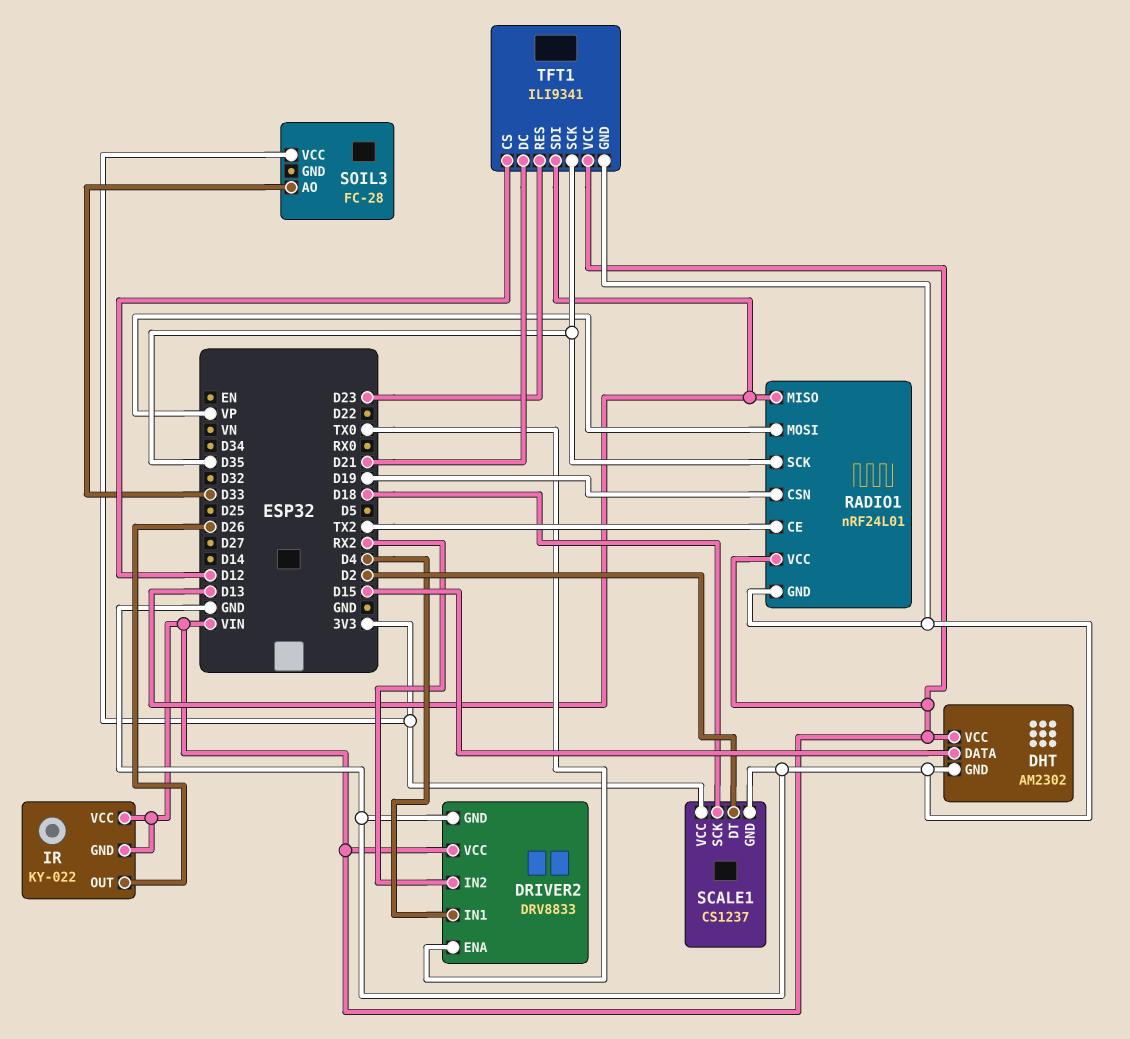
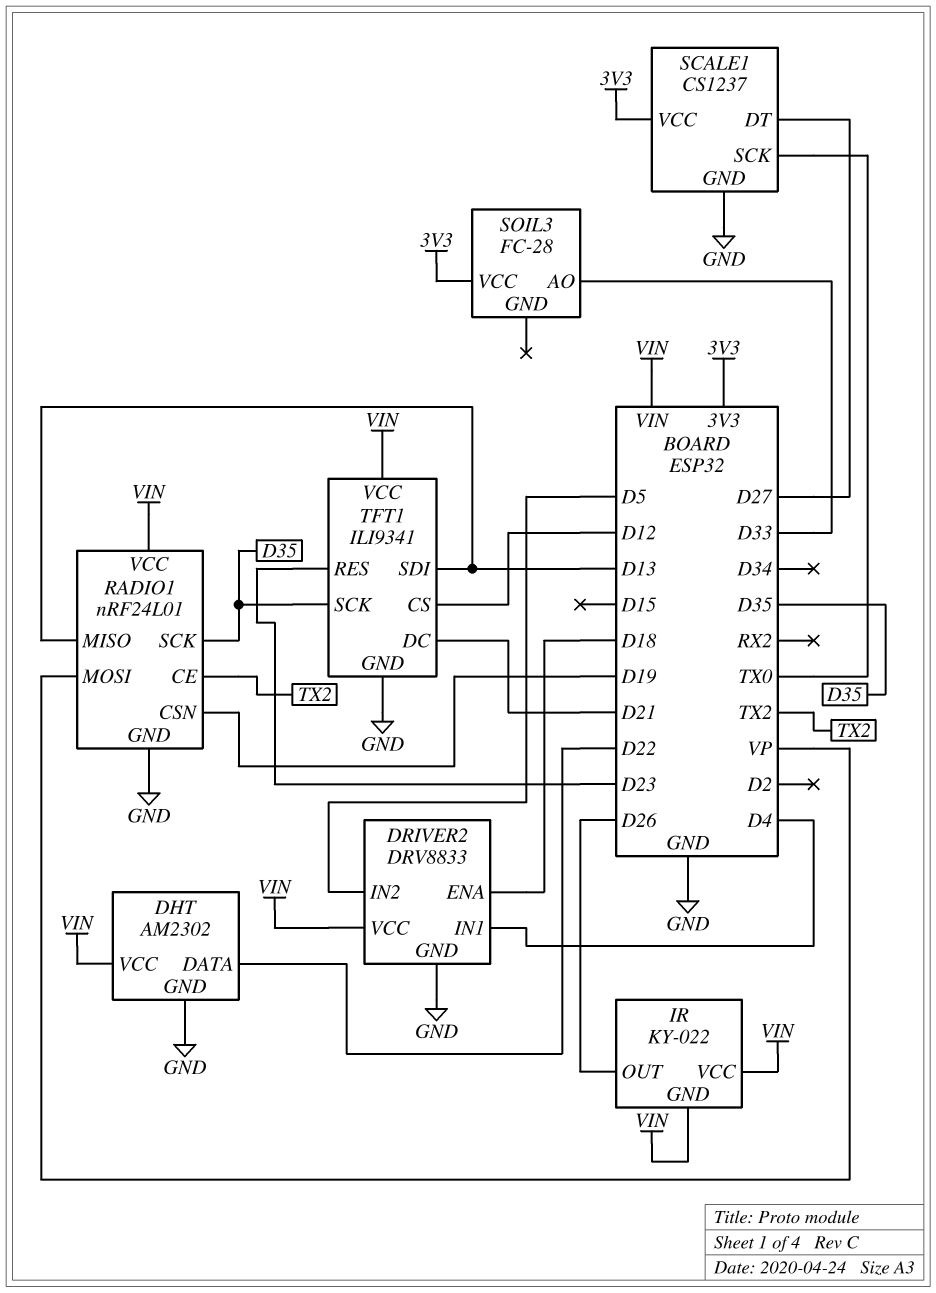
DHT pin DATA: D15 -> D22
DRIVER2 pin ENA: TX0 -> D18
DRIVER2 pin IN2: RX2 -> D5
SCALE1 pin DT: D2 -> D27
SCALE1 pin SCK: D18 -> TX0

